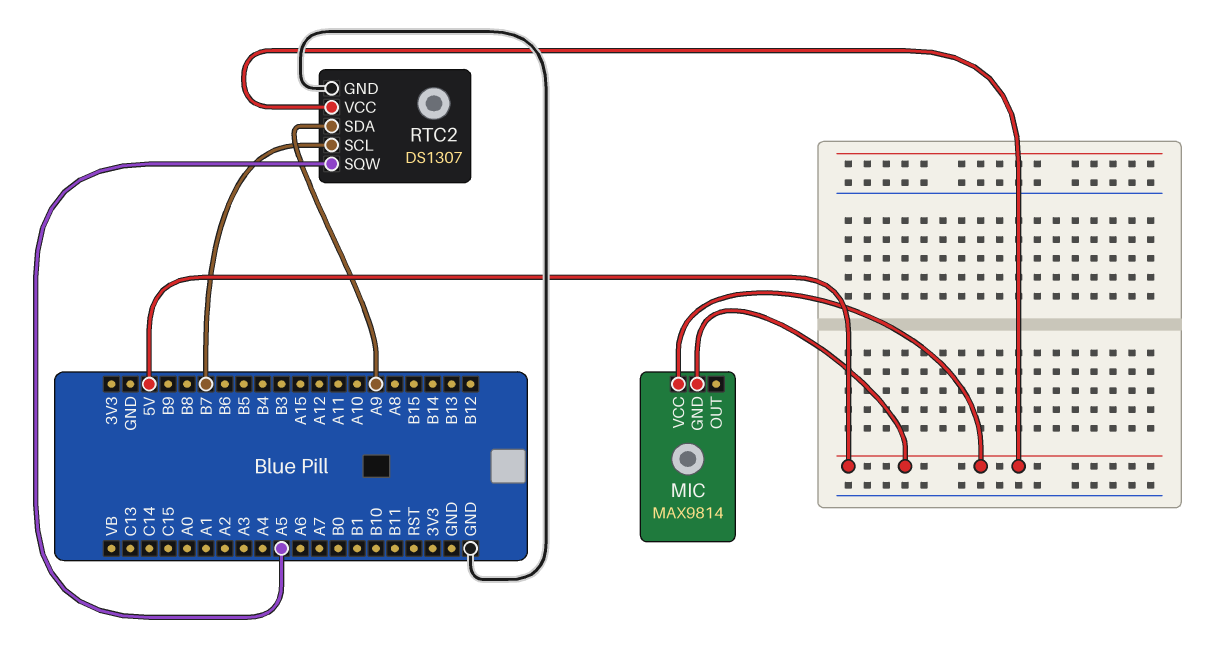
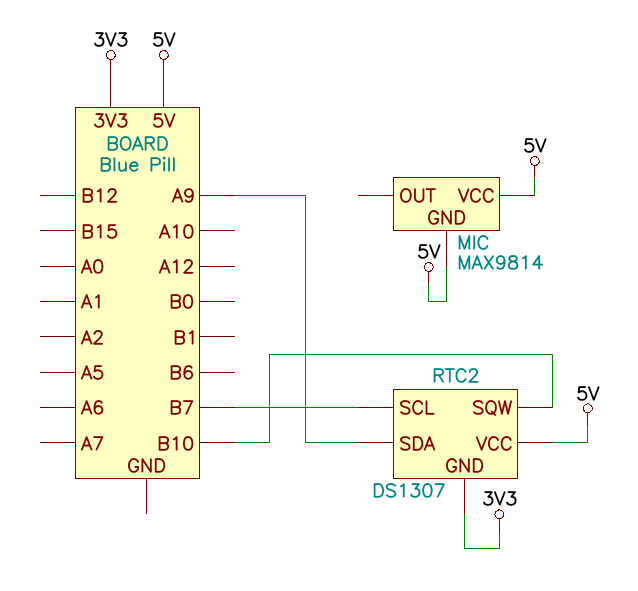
RTC2 pin GND: GND -> 3V3
RTC2 pin SQW: A5 -> B10

